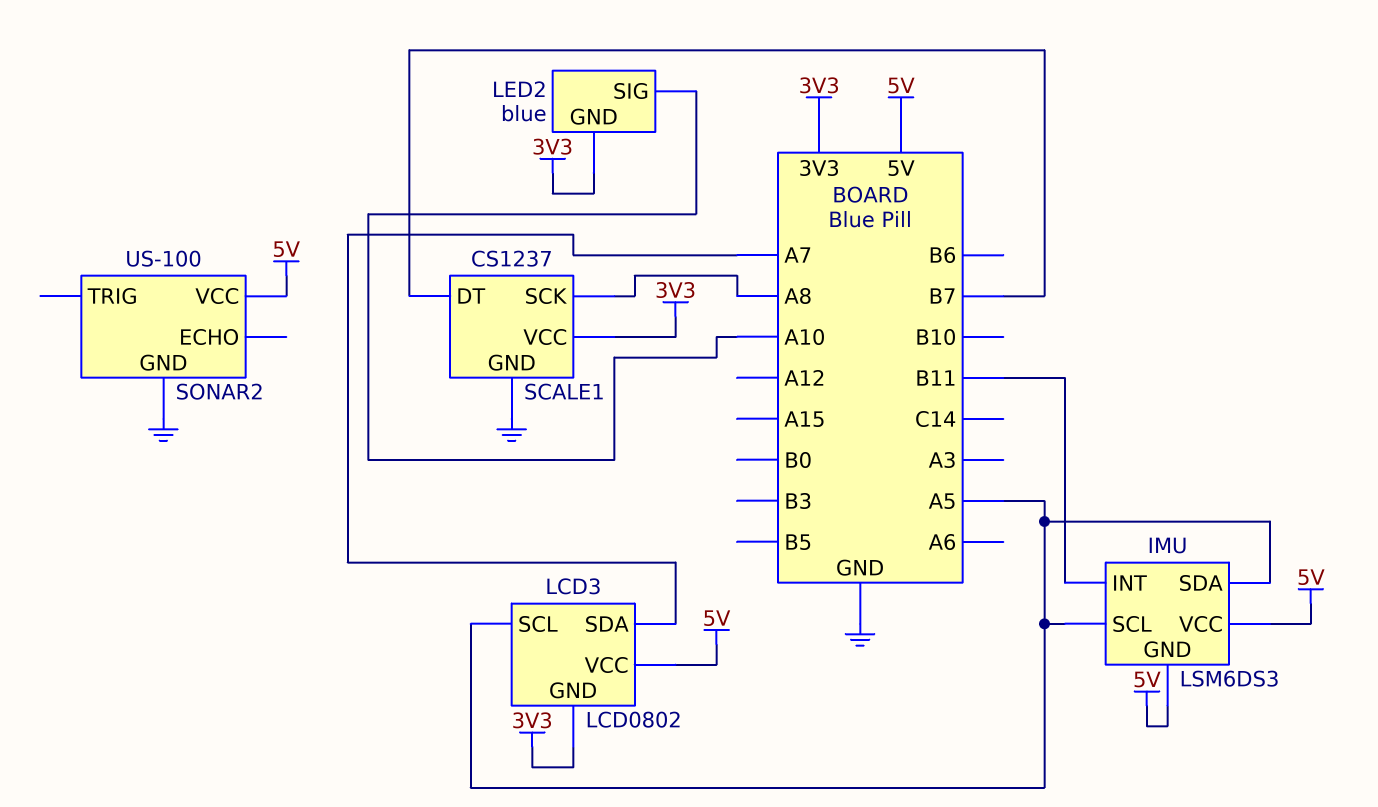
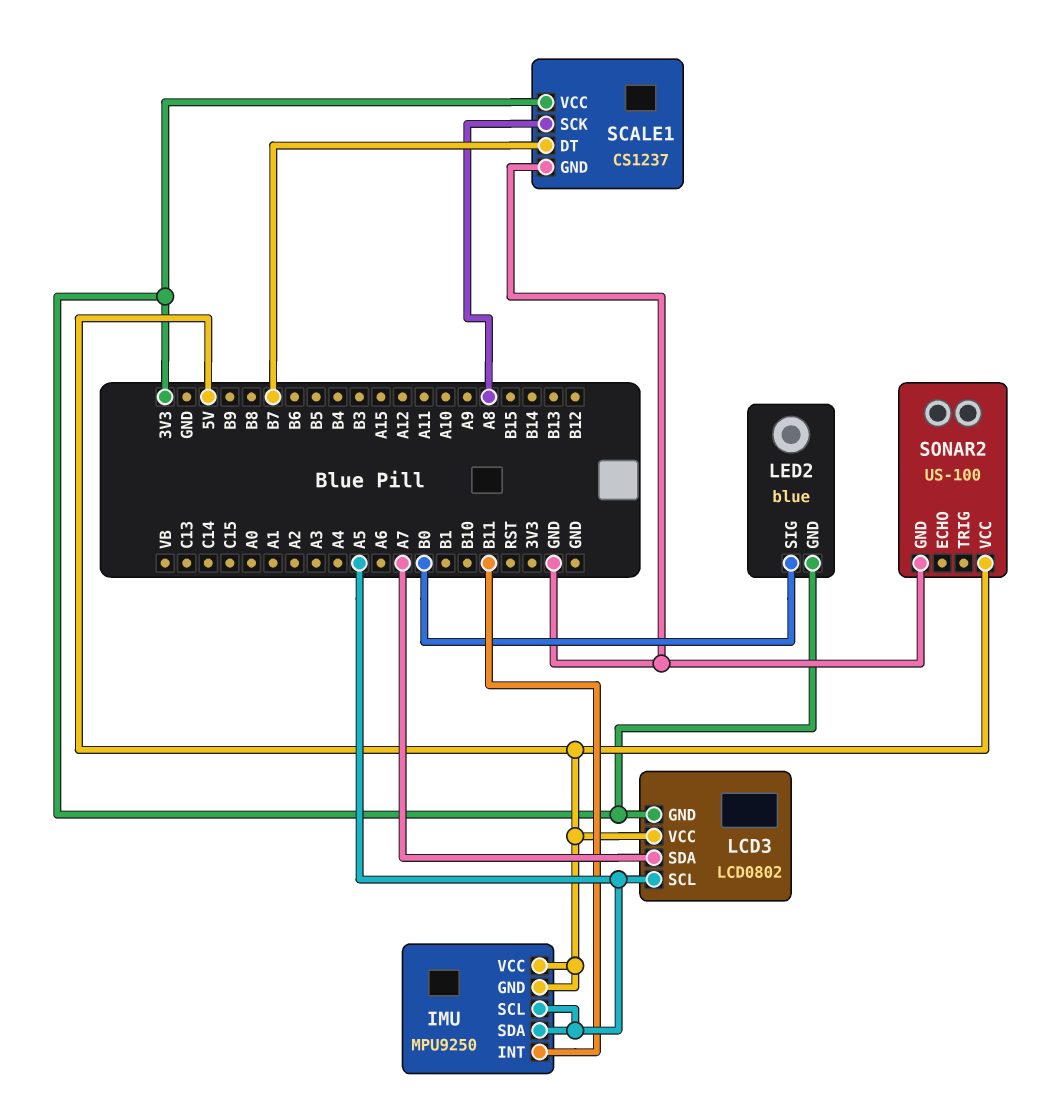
IMU: LSM6DS3 -> MPU9250
LED2 pin SIG: A10 -> B0

